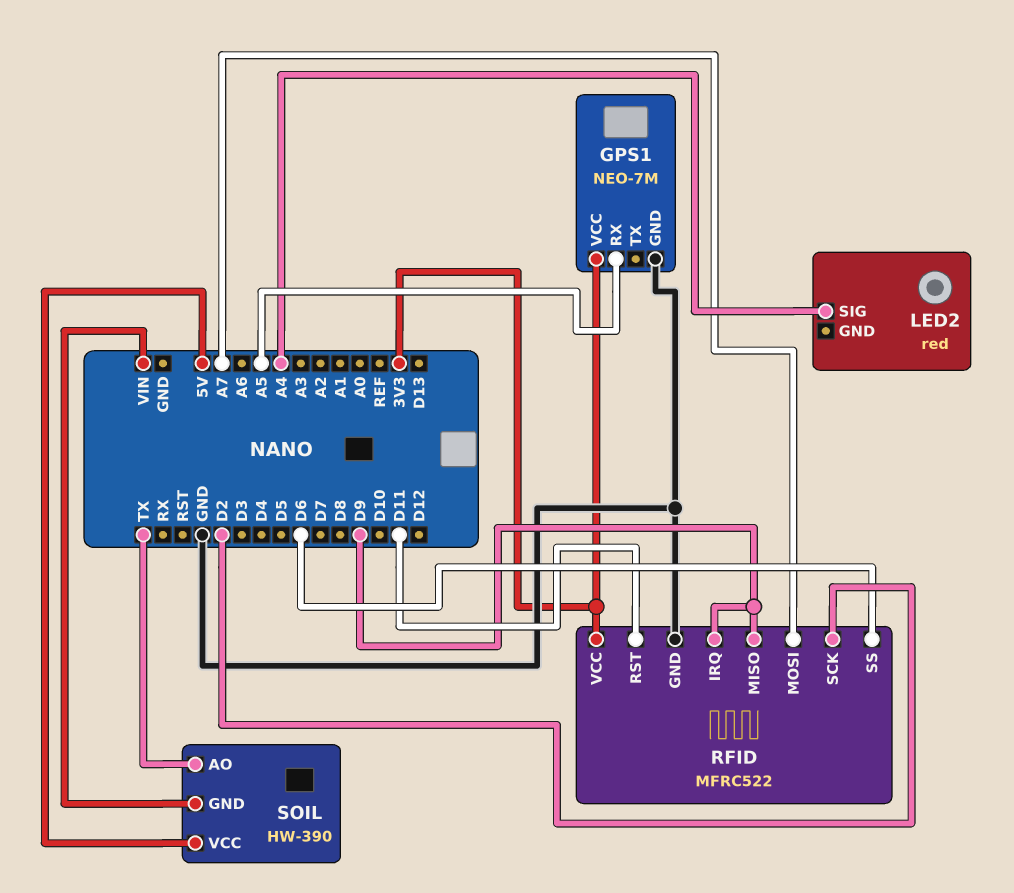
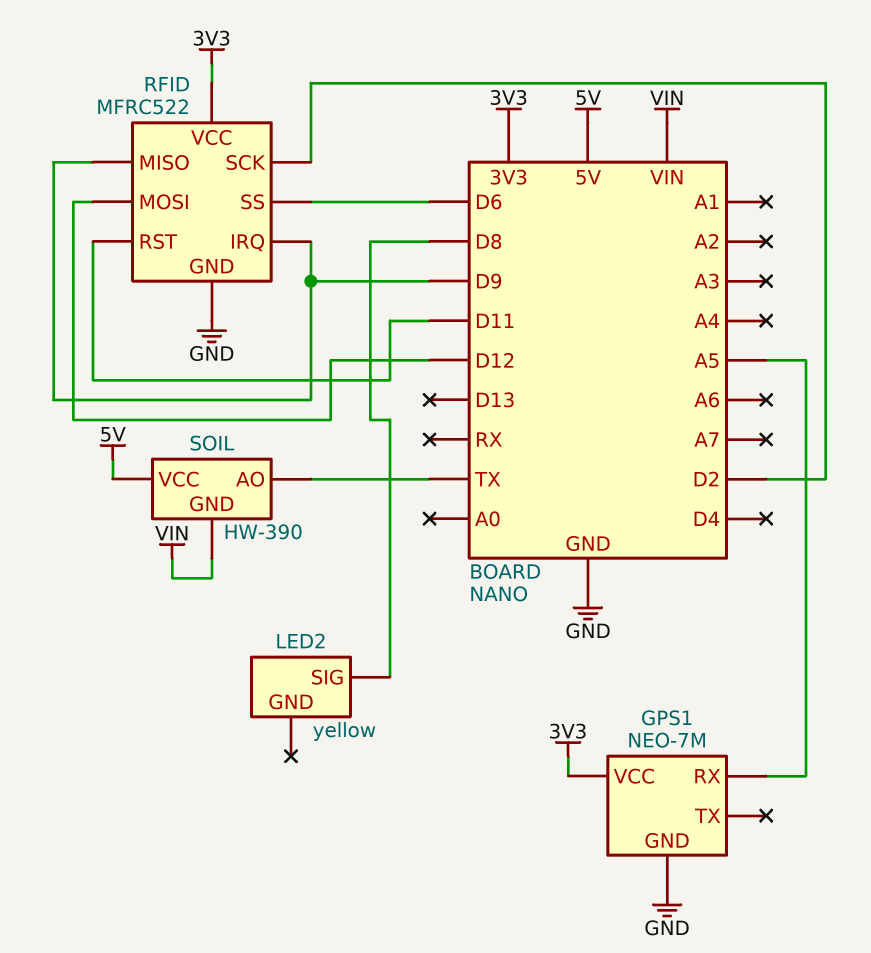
LED2: red -> yellow
LED2 pin SIG: A4 -> D8
RFID pin MOSI: A7 -> D12

